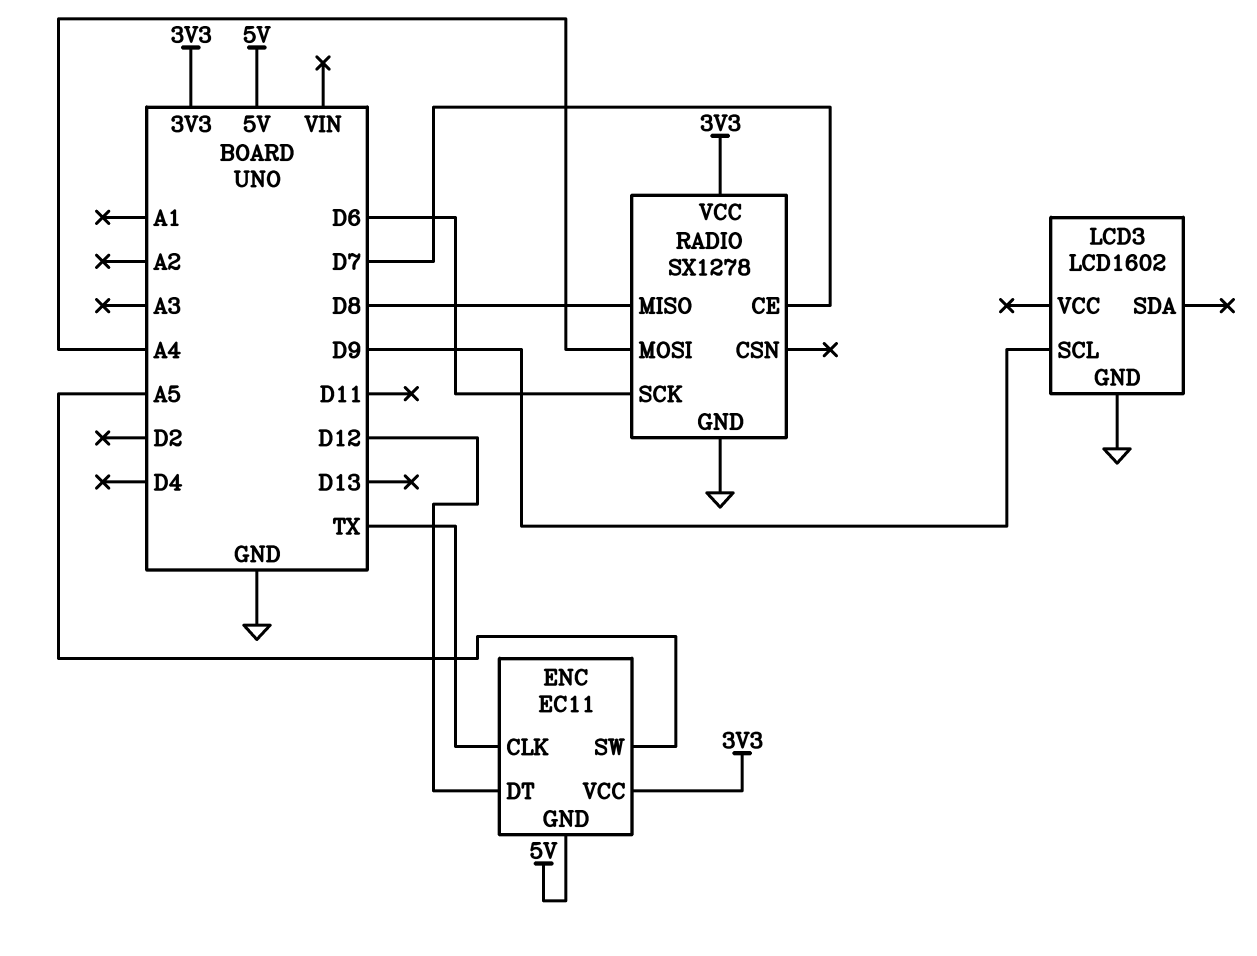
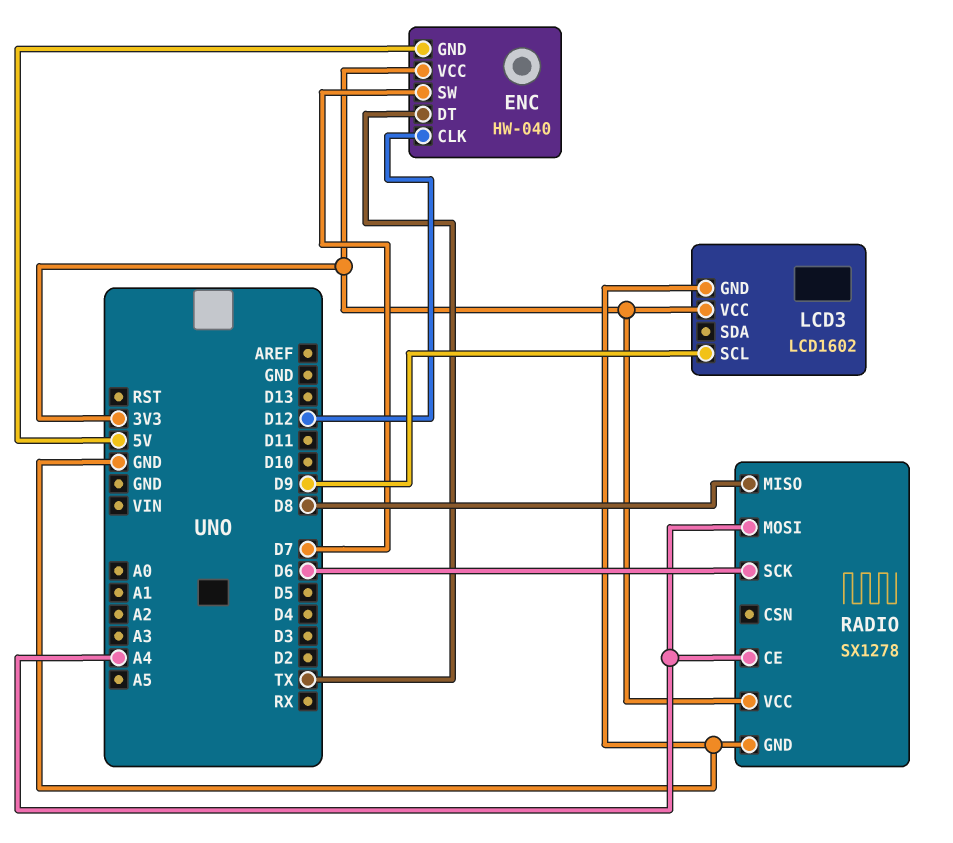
ENC: EC11 -> HW-040
ENC pin CLK: TX -> D12
ENC pin DT: D12 -> TX
ENC pin SW: A5 -> D7
LCD3 pin VCC: none -> 3V3
RADIO pin CE: D7 -> A4

